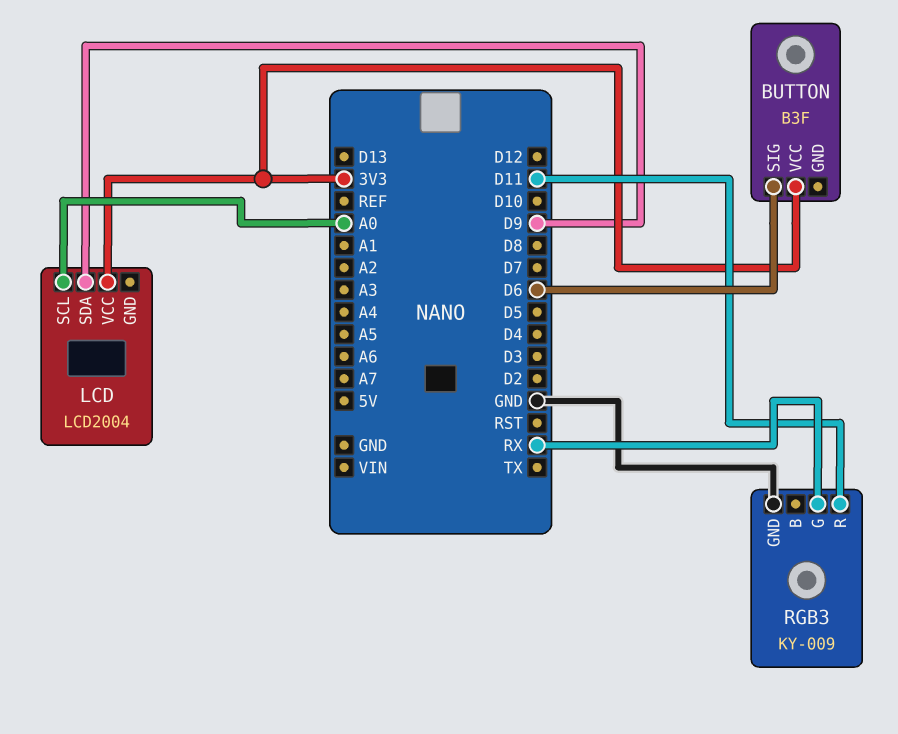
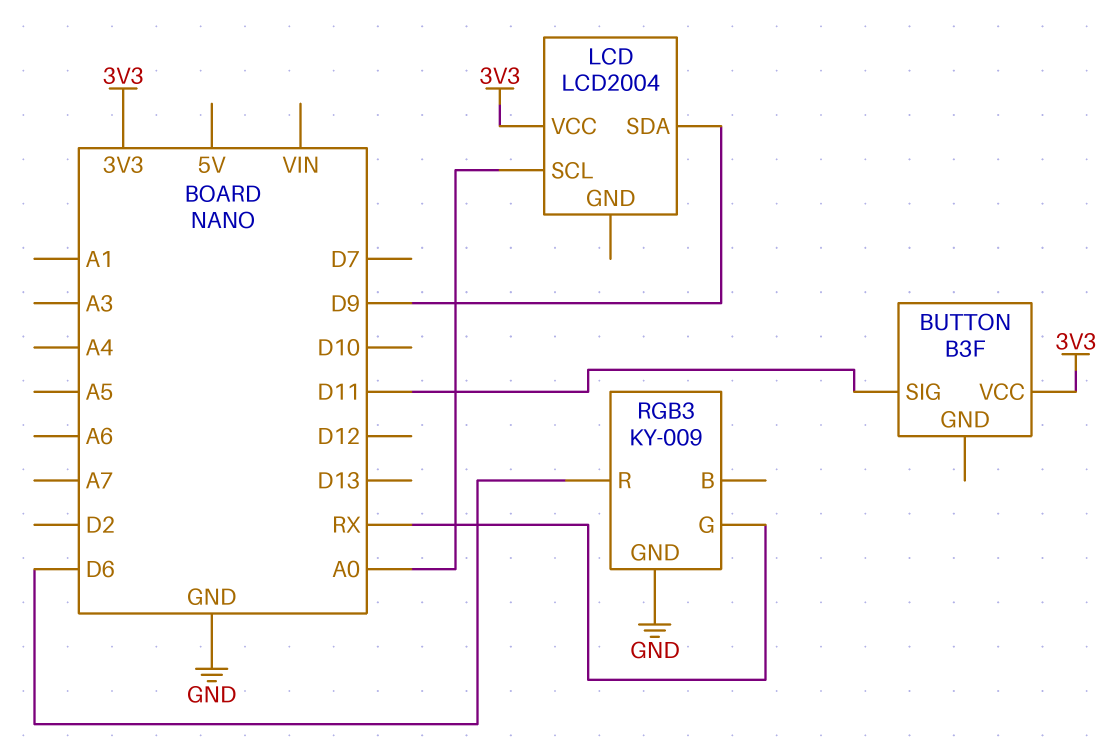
BUTTON pin SIG: D6 -> D11
RGB3 pin R: D11 -> D6

